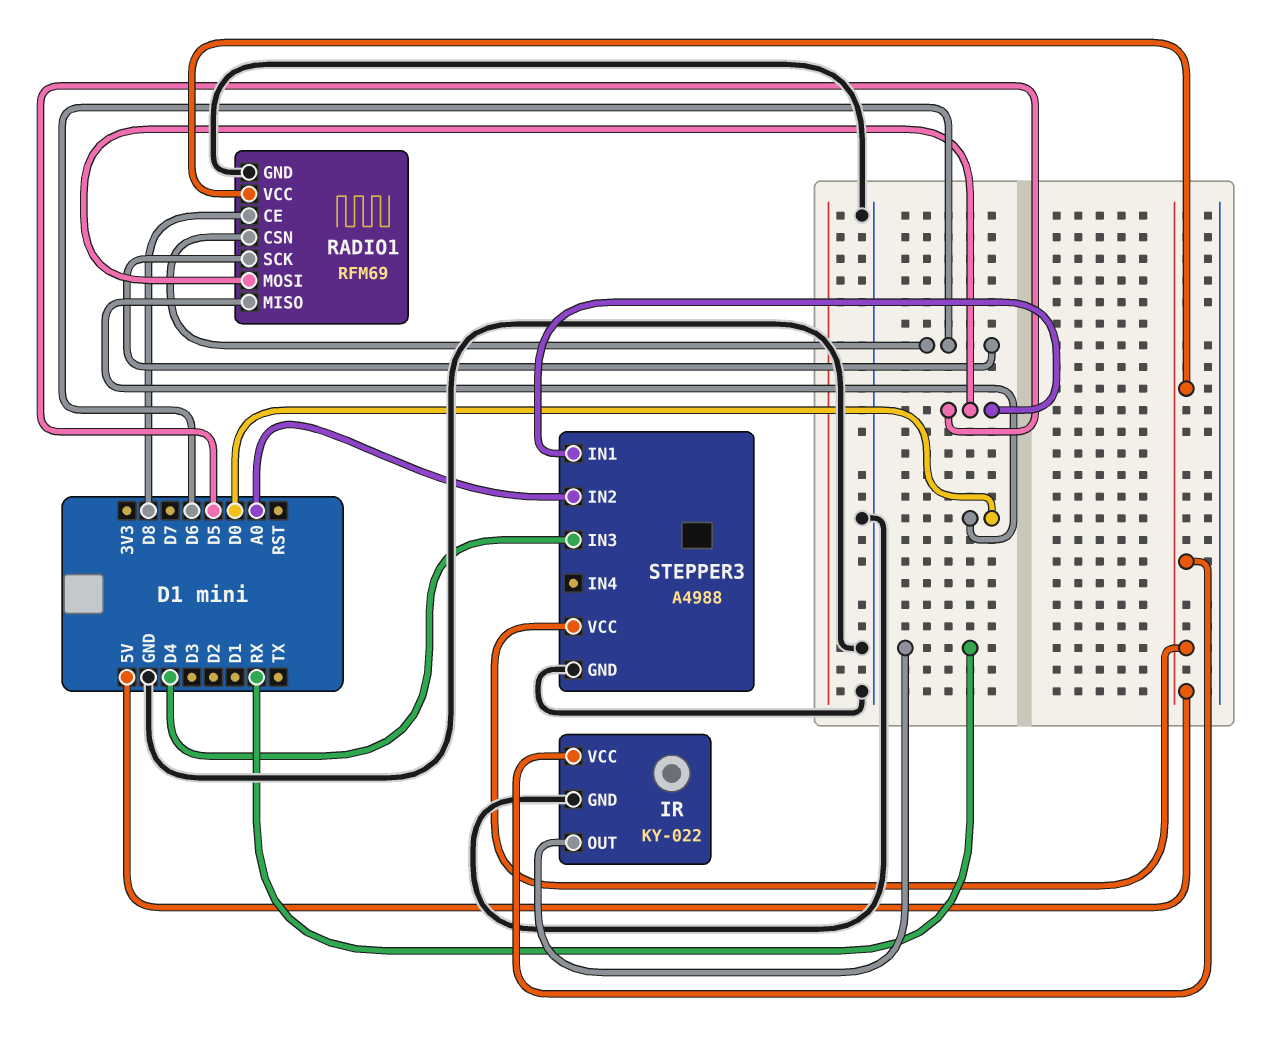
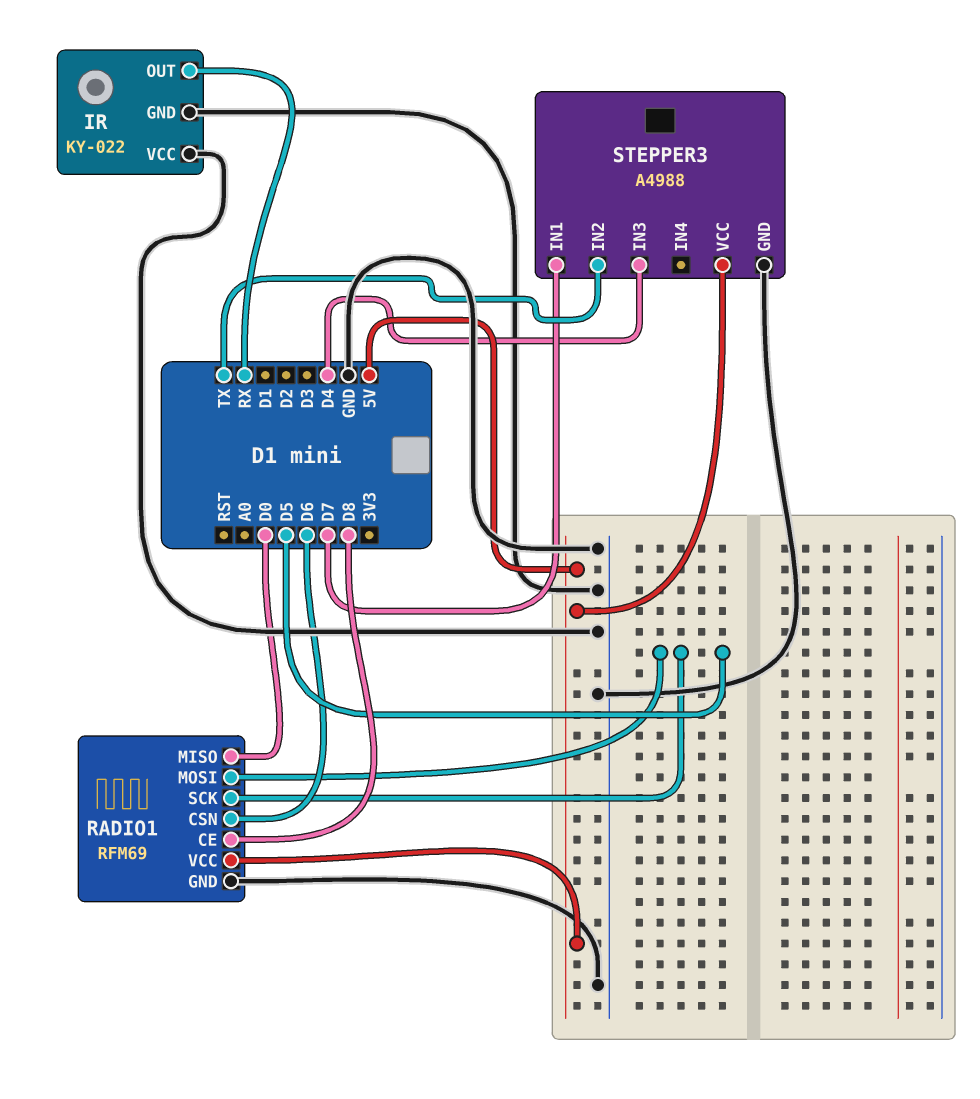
IR pin VCC: 5V -> GND
RADIO1 pin SCK: D6 -> D5
STEPPER3 pin IN1: D5 -> D7
STEPPER3 pin IN2: A0 -> TX

